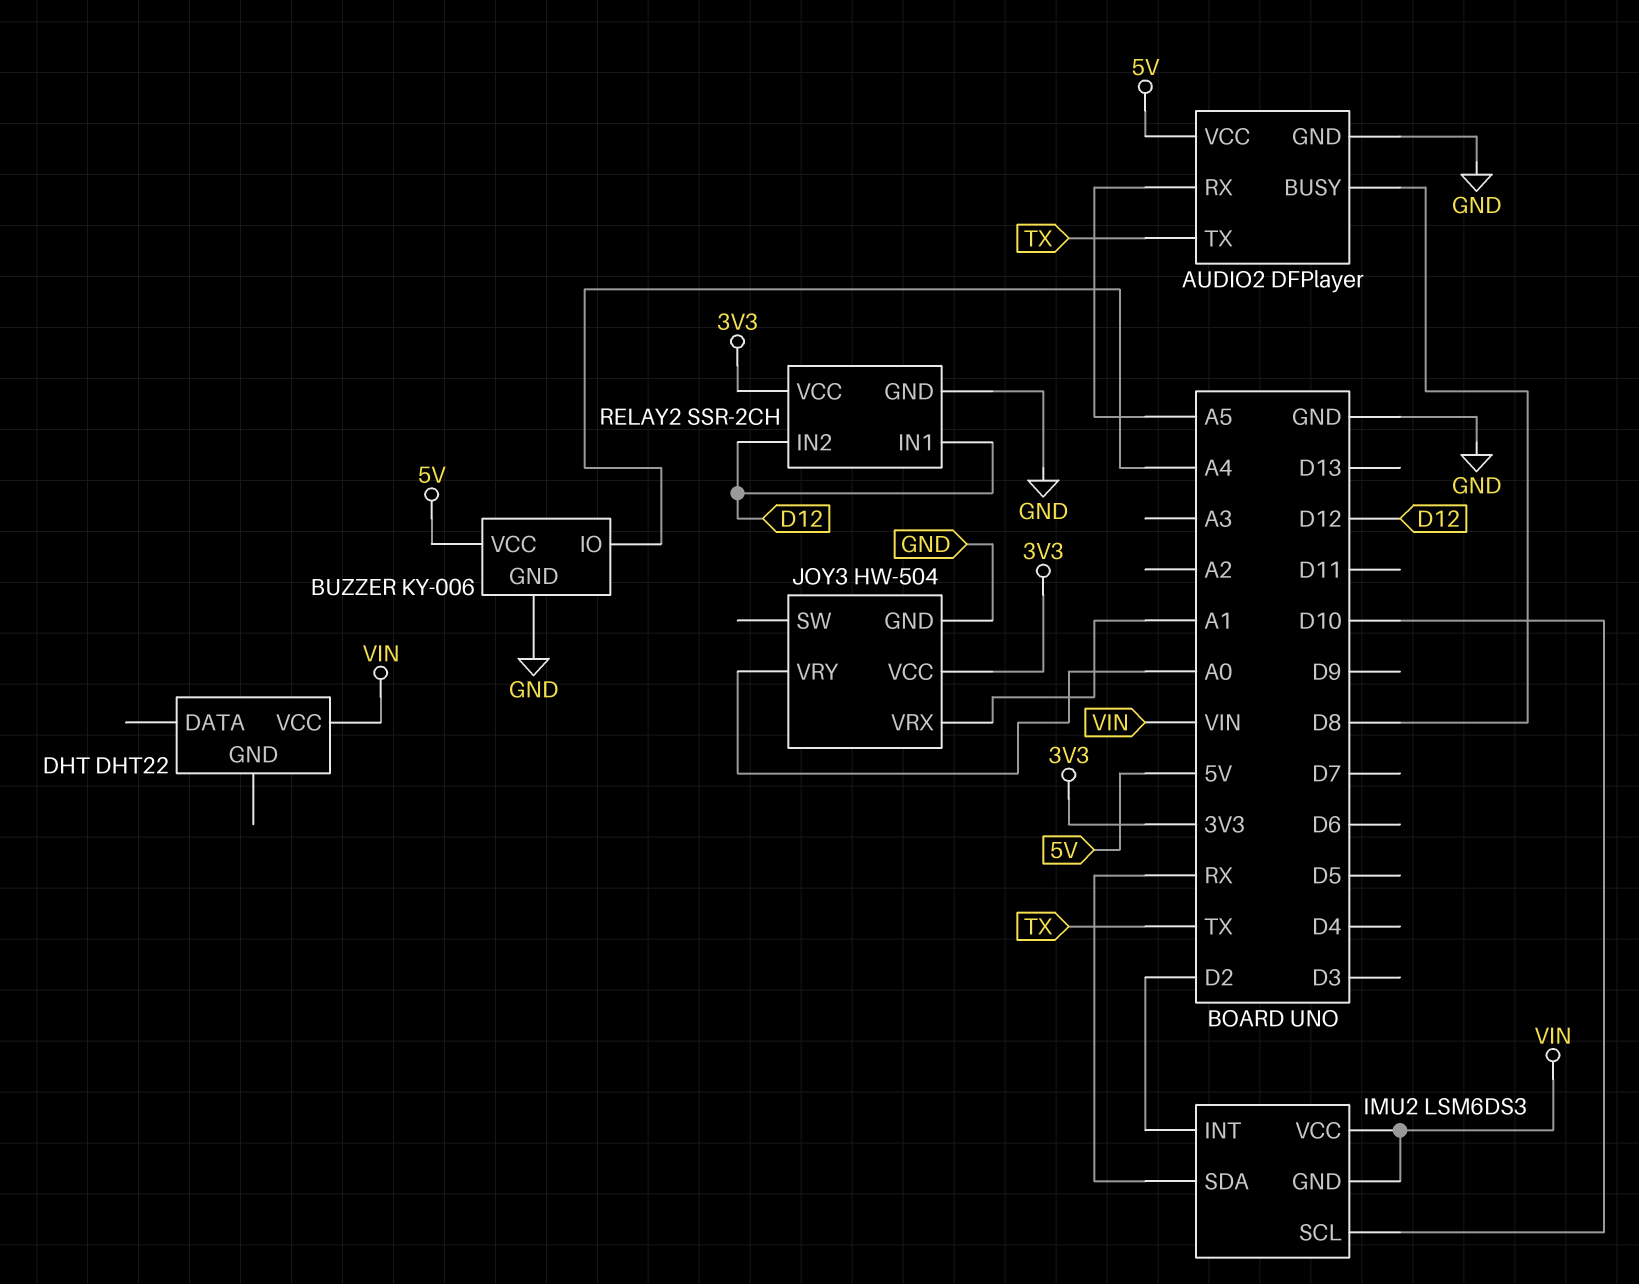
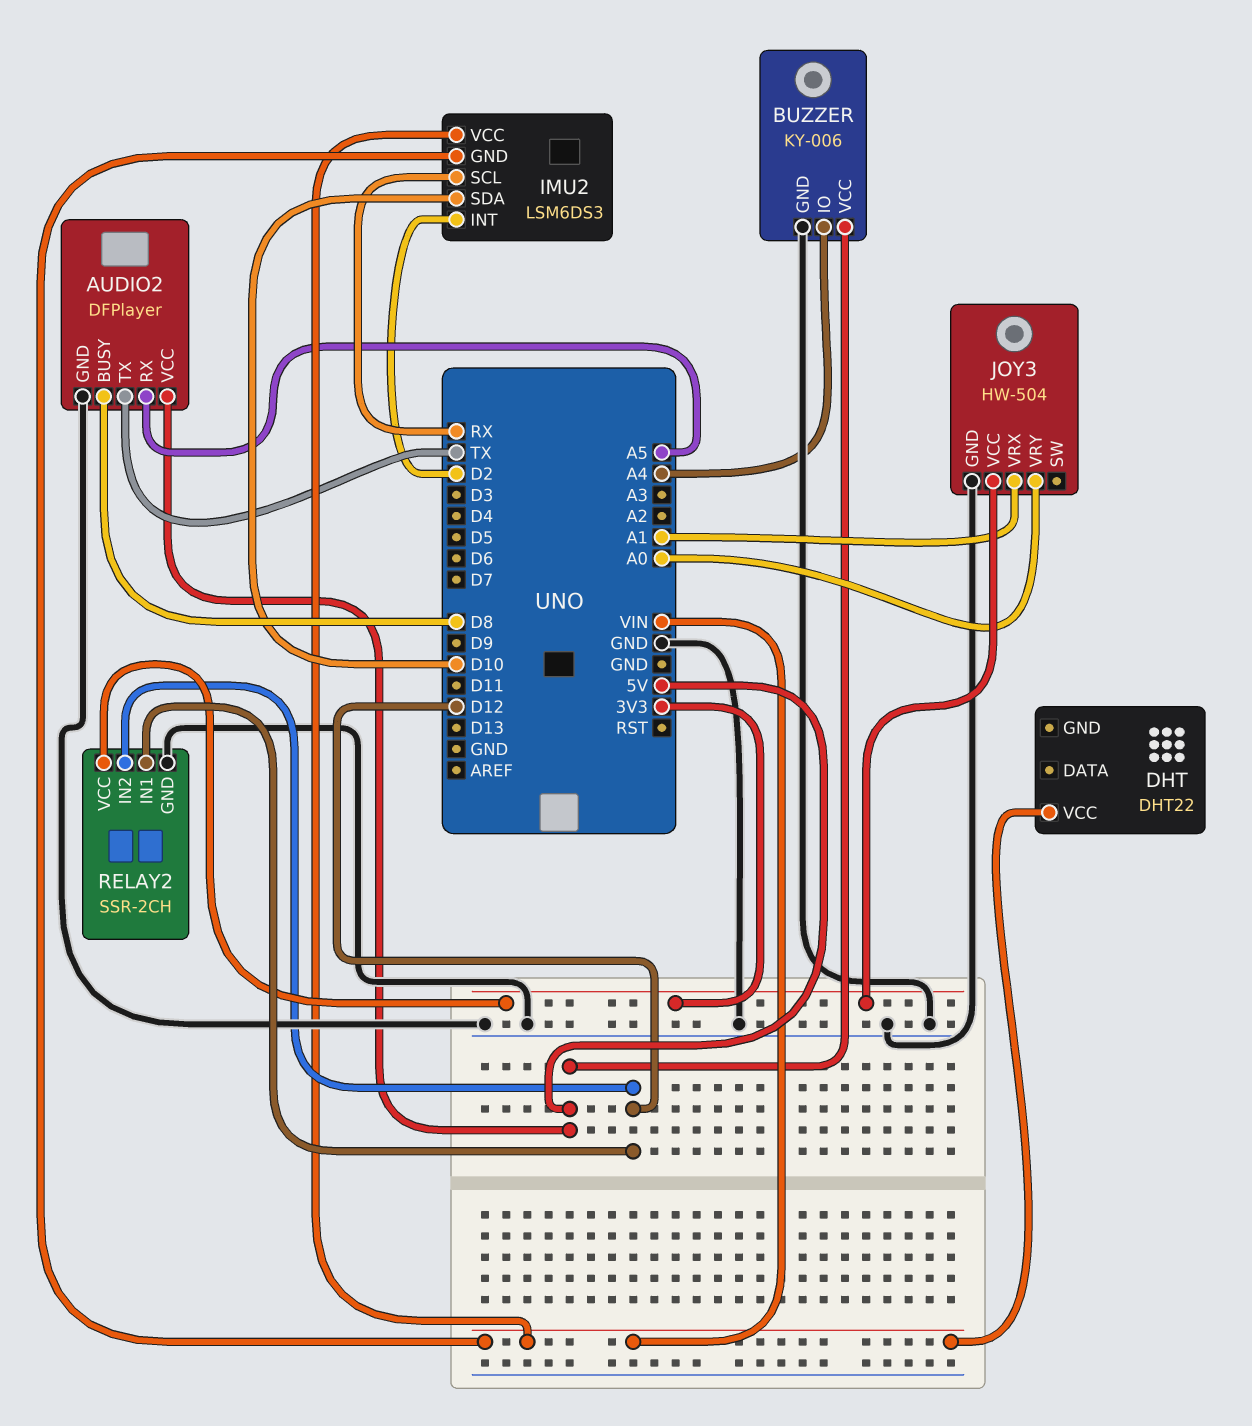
IMU2 pin SCL: D10 -> RX
IMU2 pin SDA: RX -> D10

